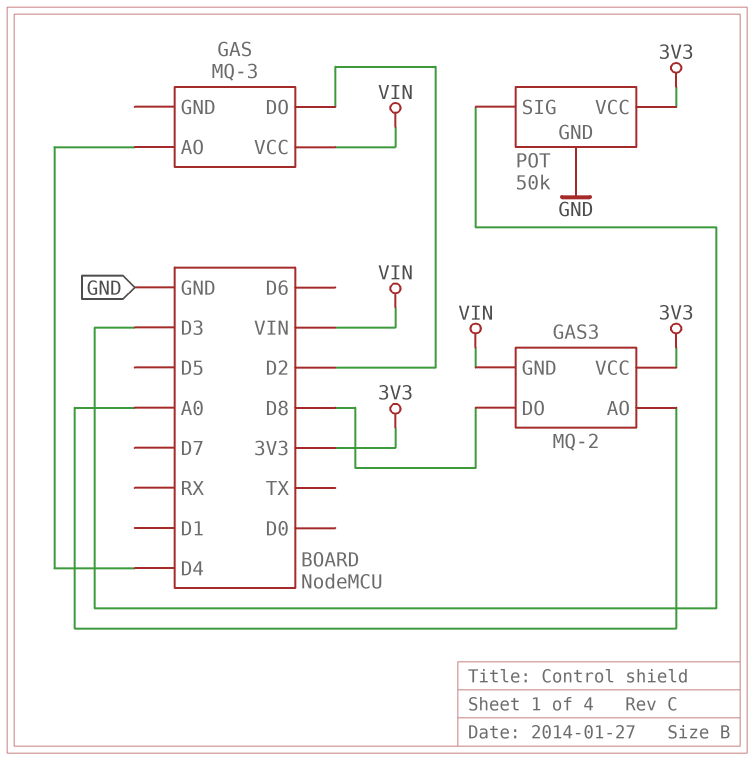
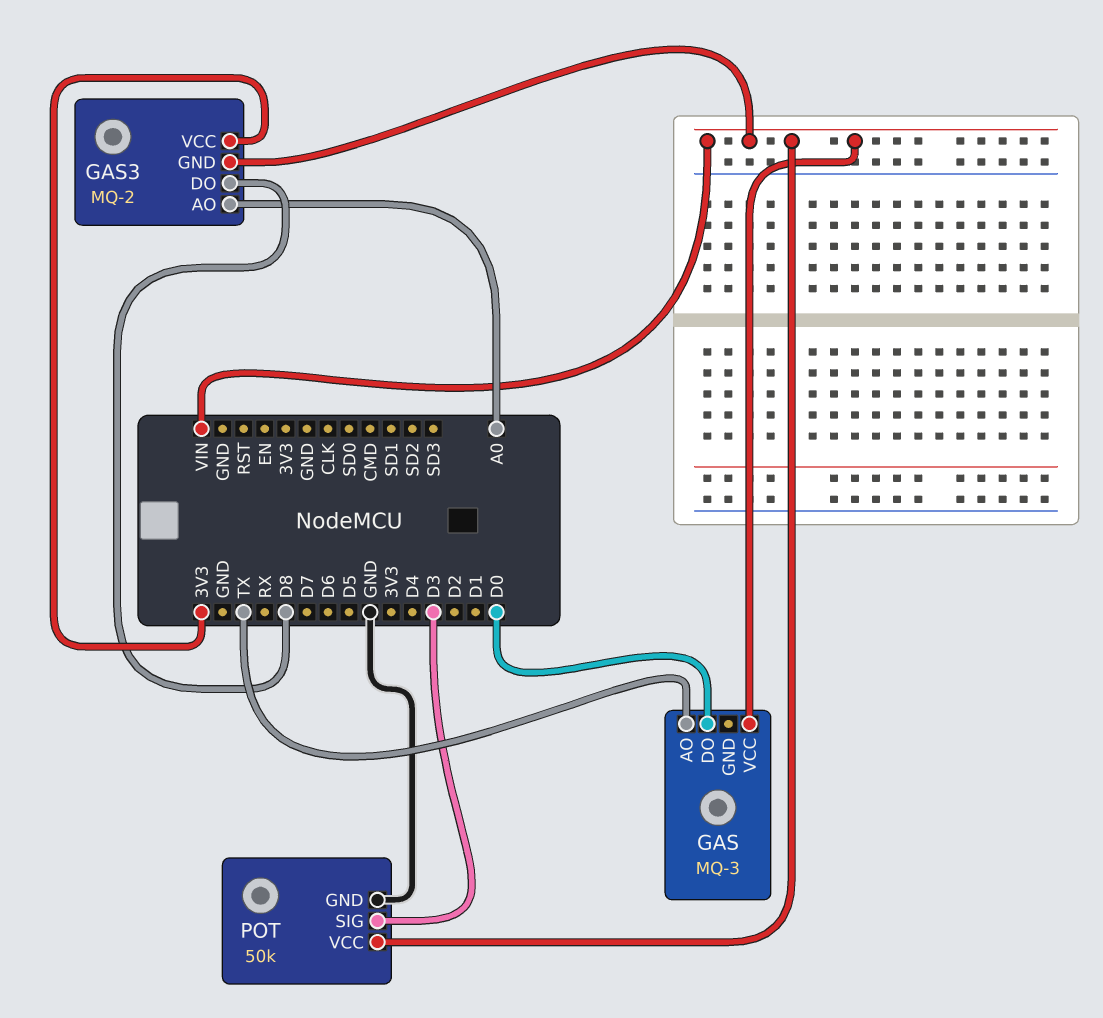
GAS pin AO: D4 -> TX
GAS pin DO: D2 -> D0
POT pin VCC: 3V3 -> VIN

